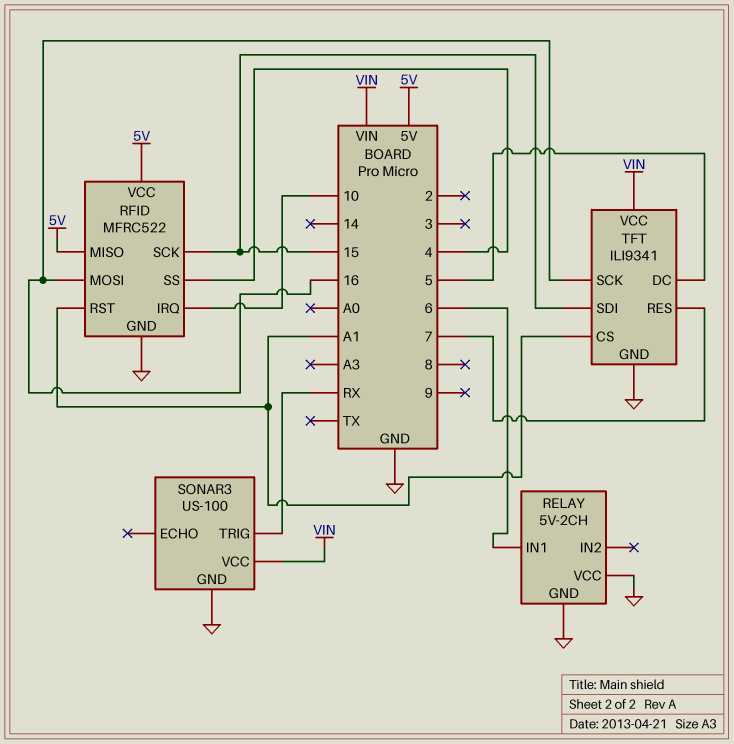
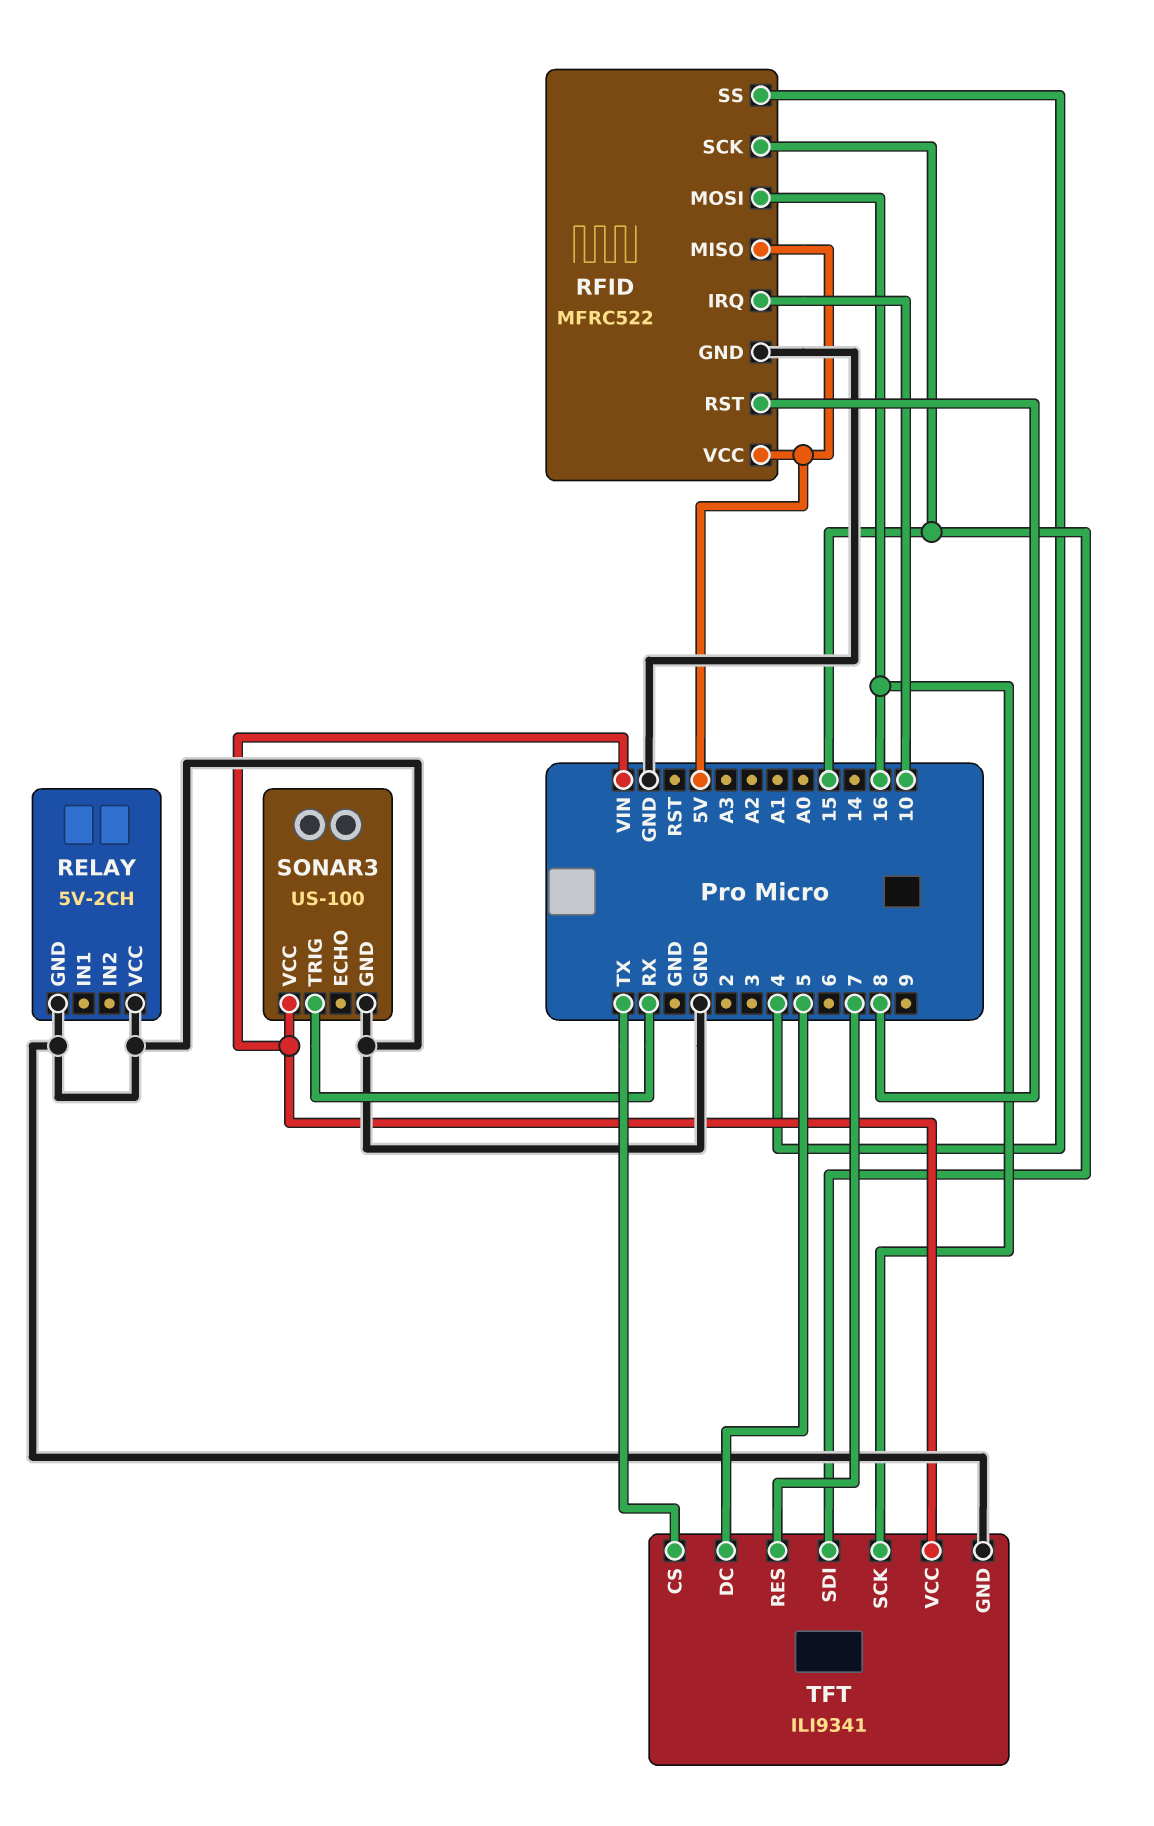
RELAY pin IN1: 6 -> none
RFID pin RST: A1 -> 8
TFT pin CS: A1 -> TX

